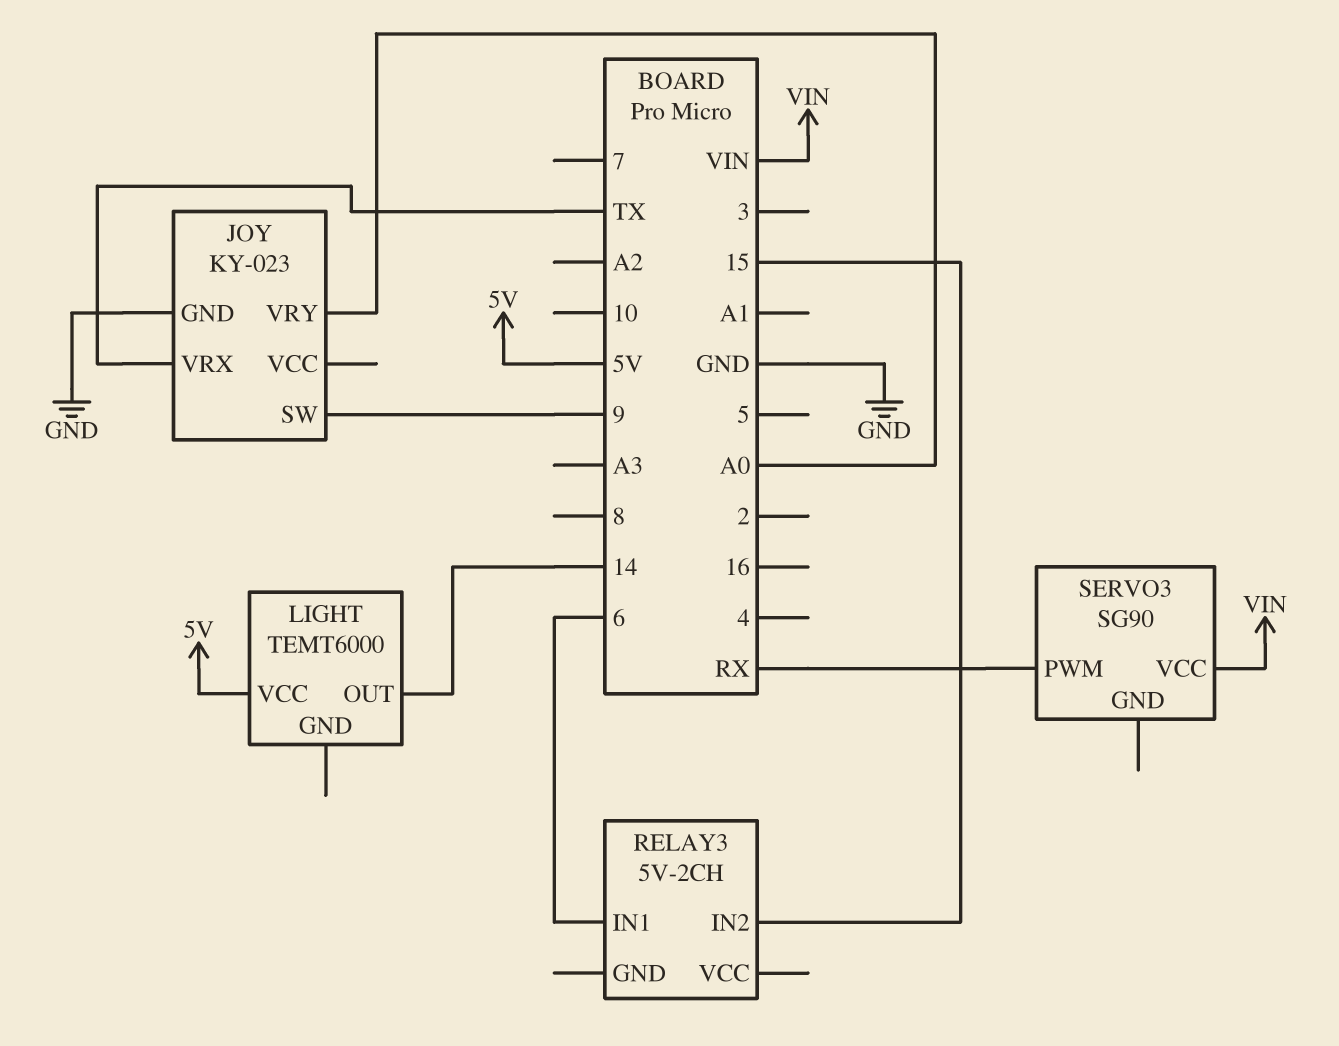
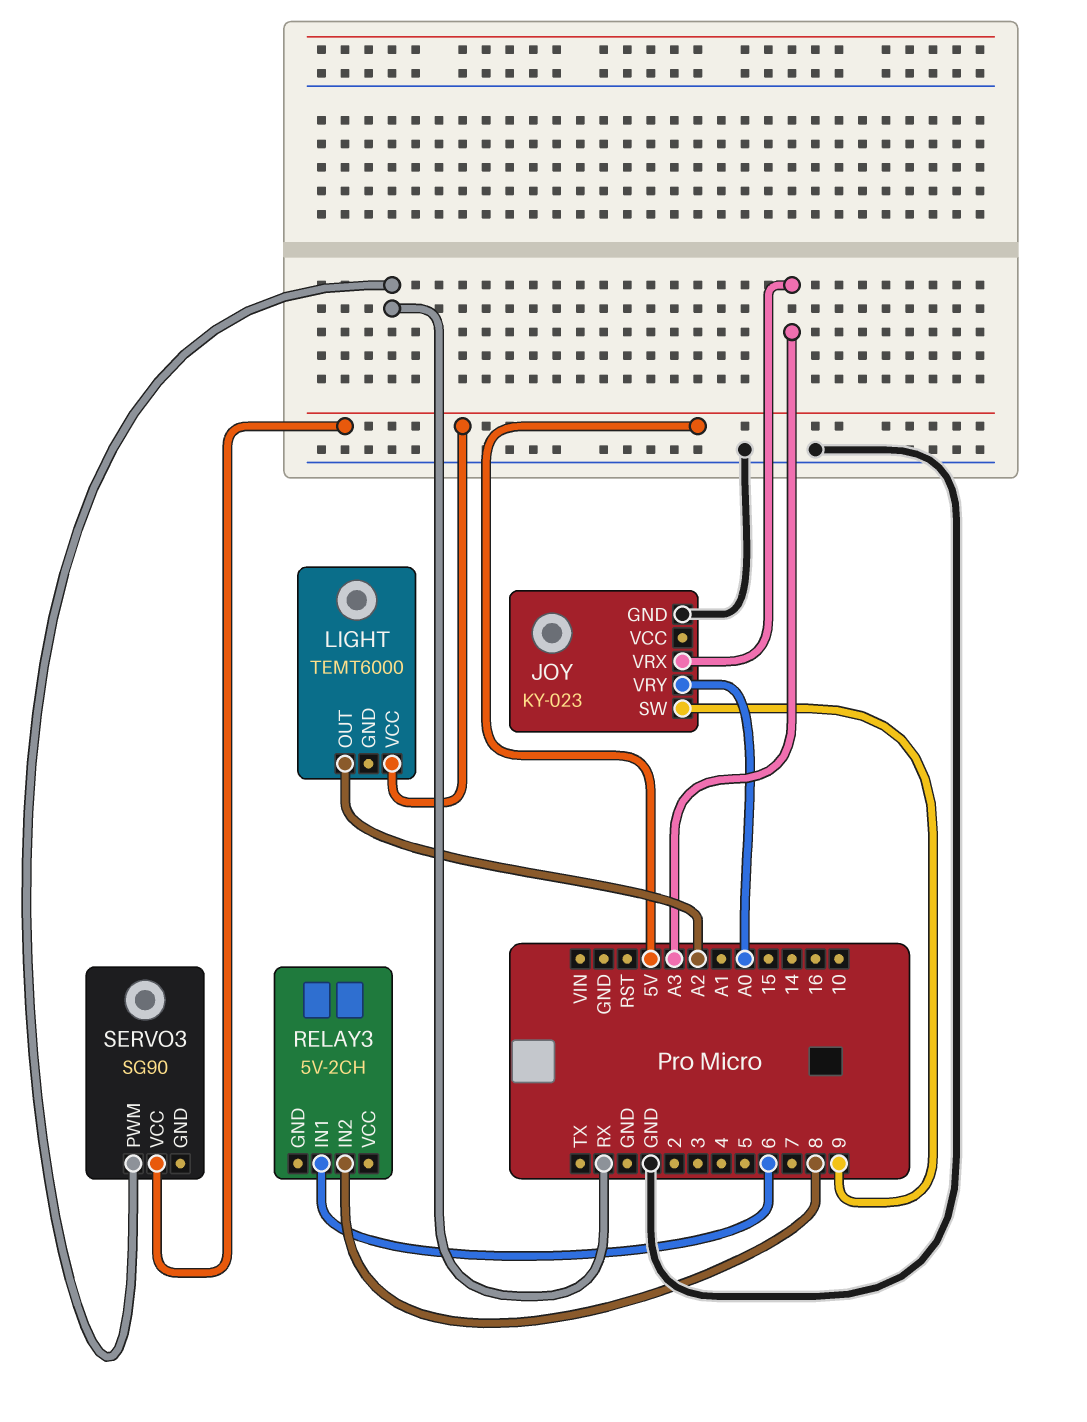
JOY pin VRX: TX -> A3
LIGHT pin OUT: 14 -> A2
RELAY3 pin IN2: 15 -> 8
SERVO3 pin VCC: VIN -> 5V

